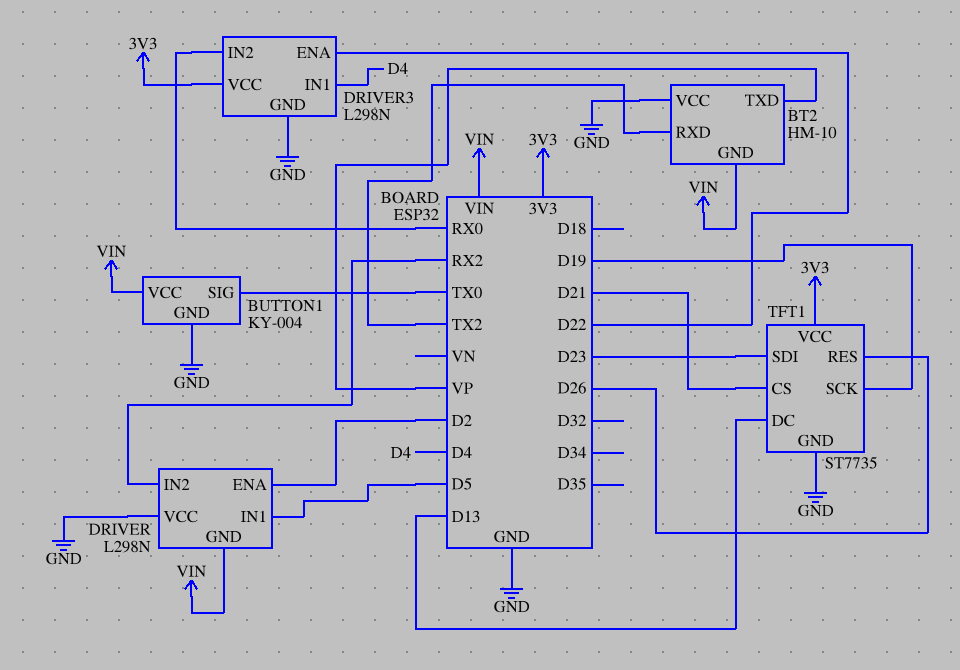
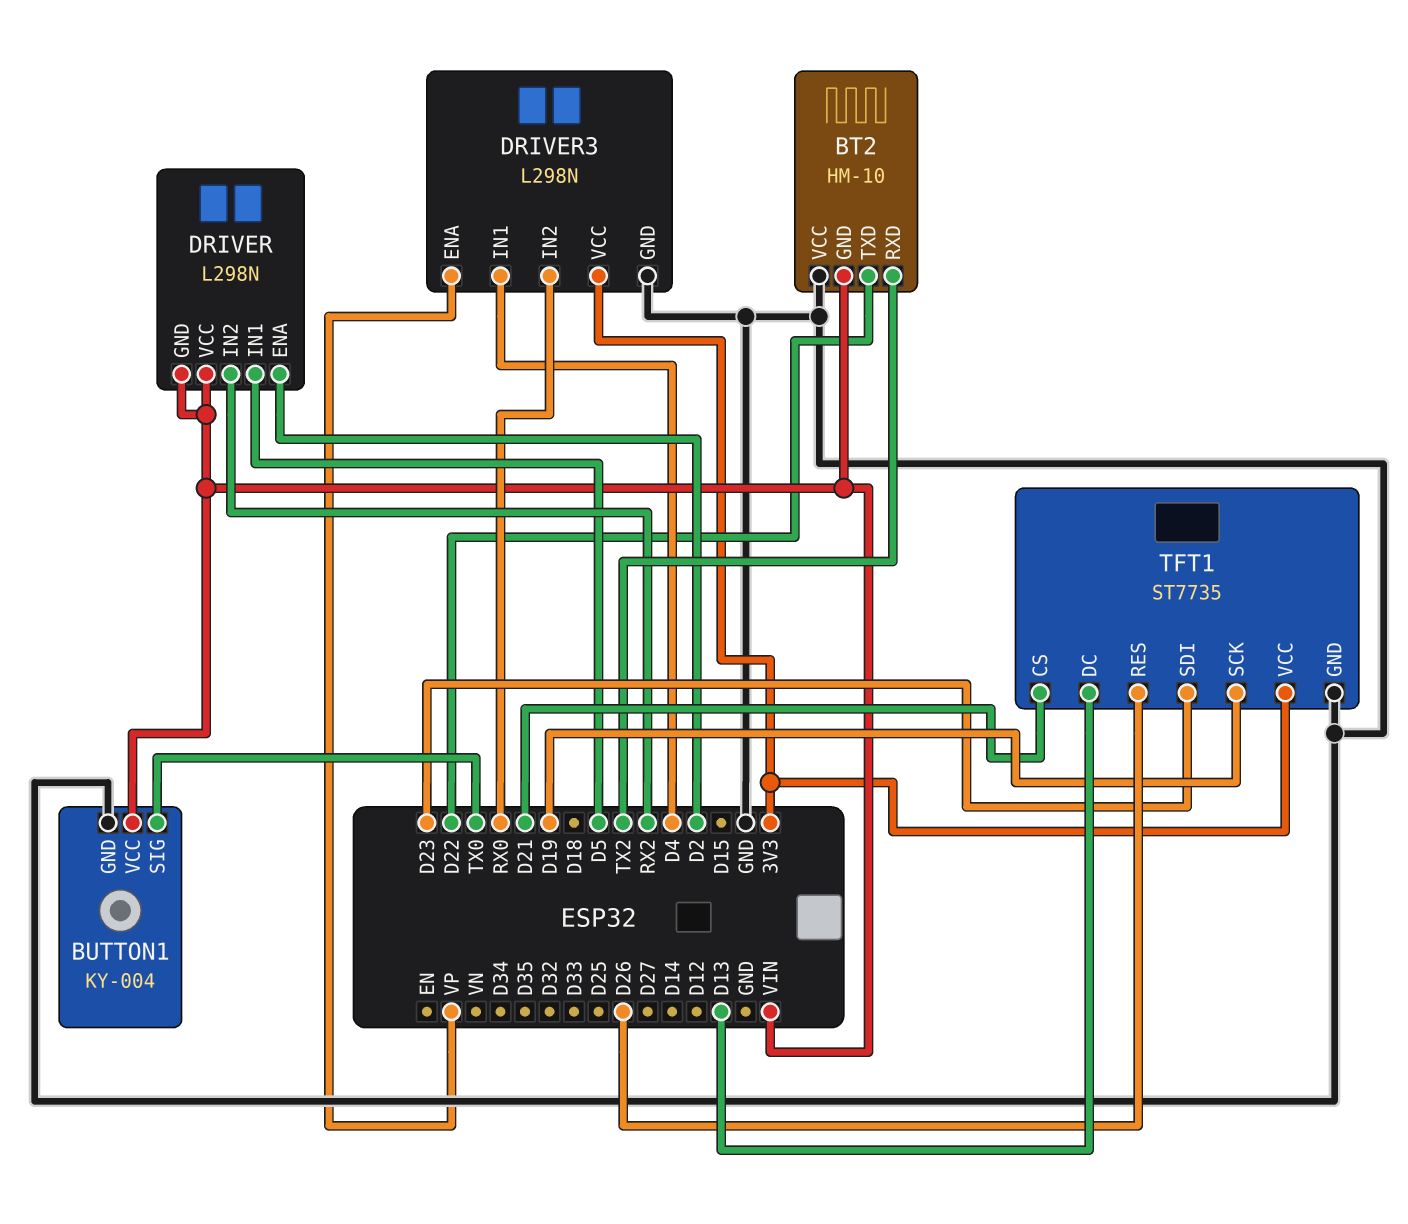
BT2 pin TXD: VP -> D22
DRIVER pin VCC: GND -> VIN
DRIVER3 pin ENA: D22 -> VP

